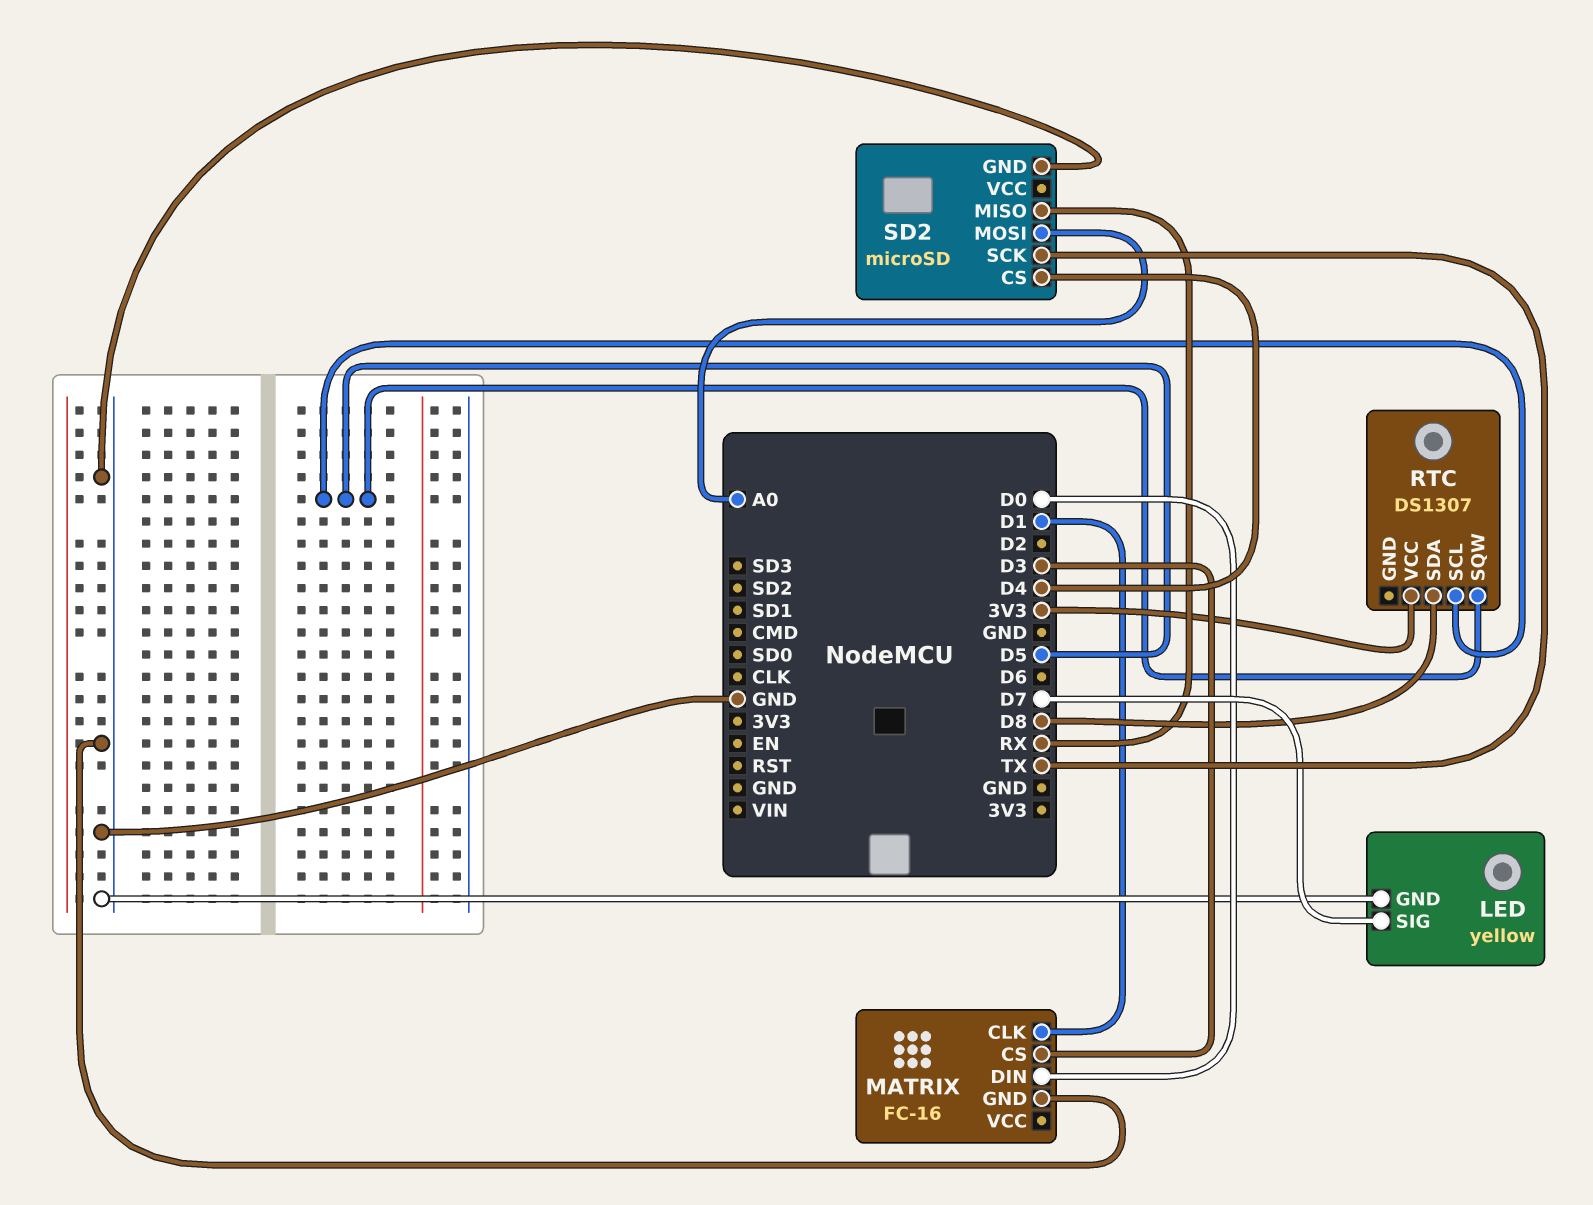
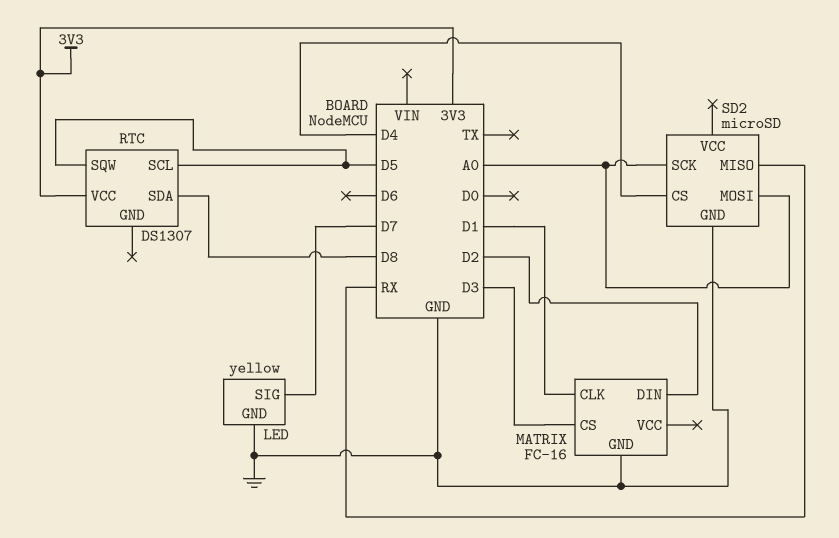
MATRIX pin DIN: D0 -> D2
SD2 pin SCK: TX -> A0

